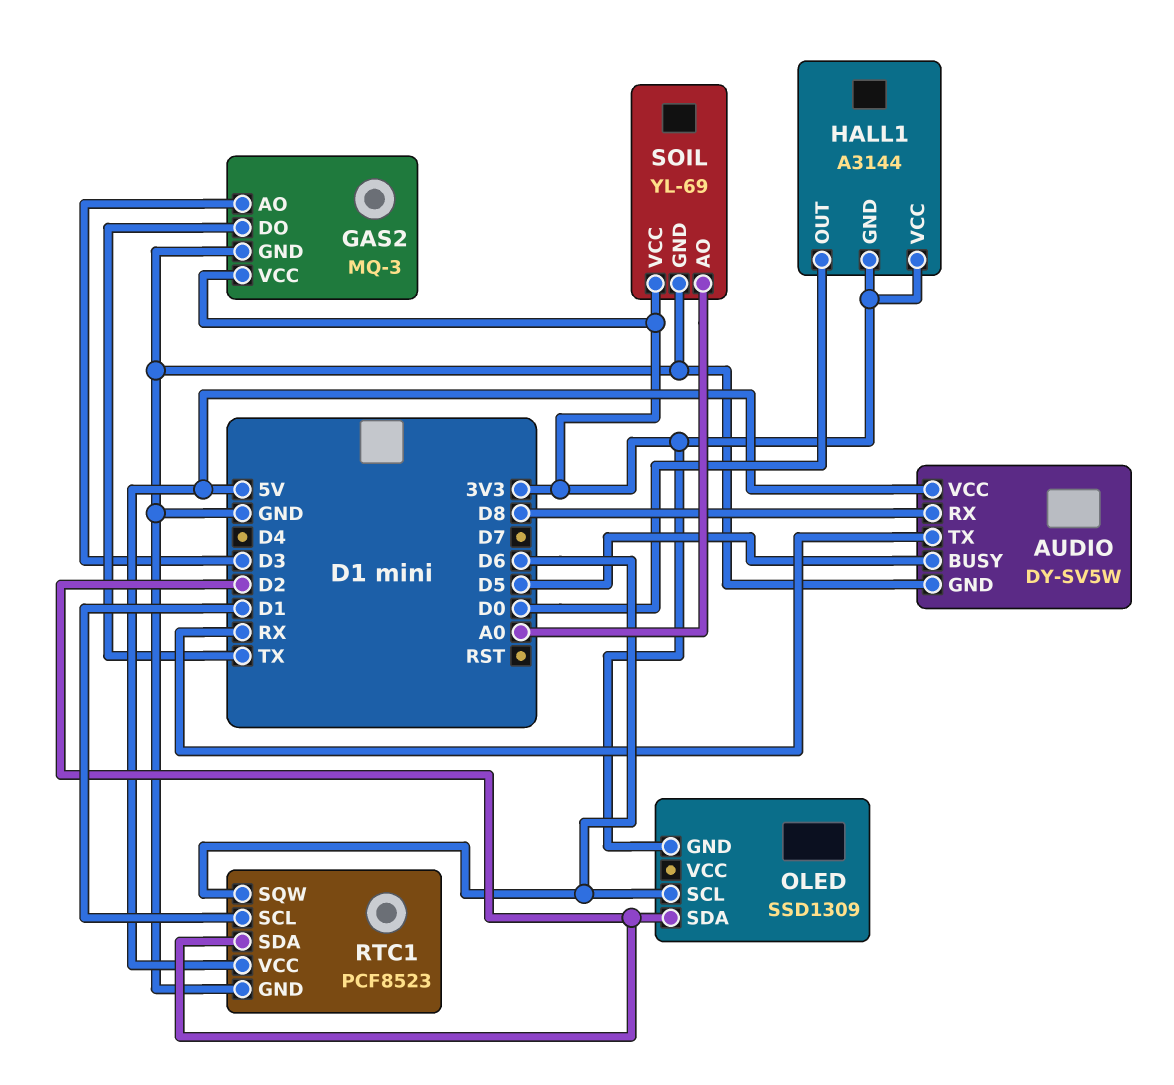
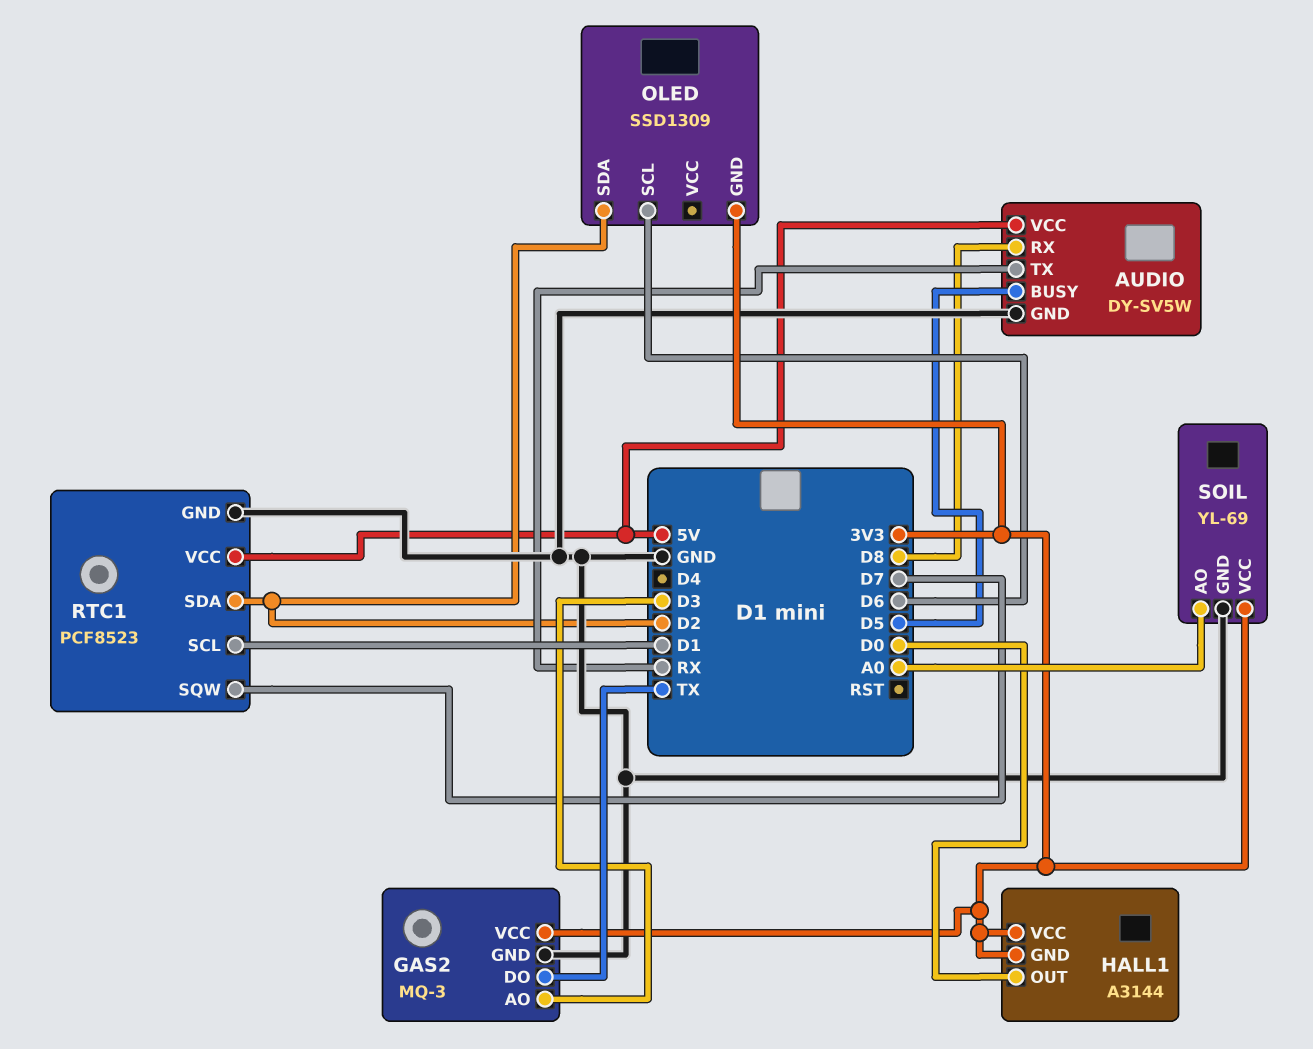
RTC1 pin SQW: D6 -> D7

